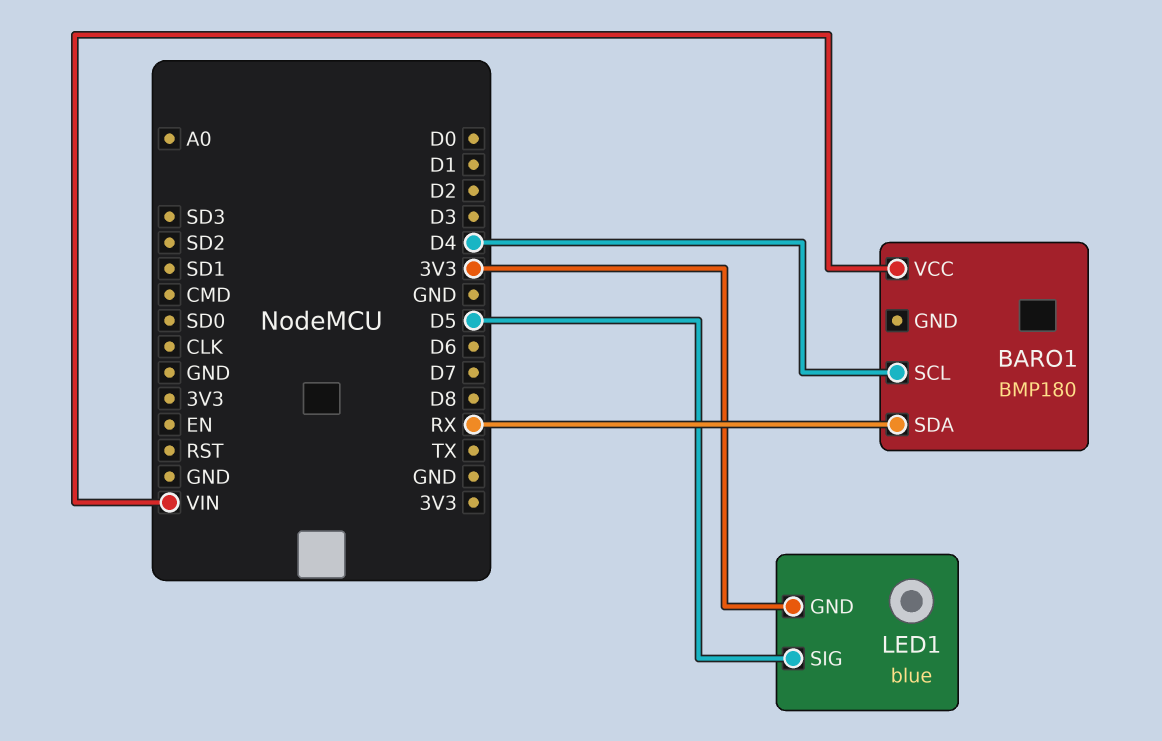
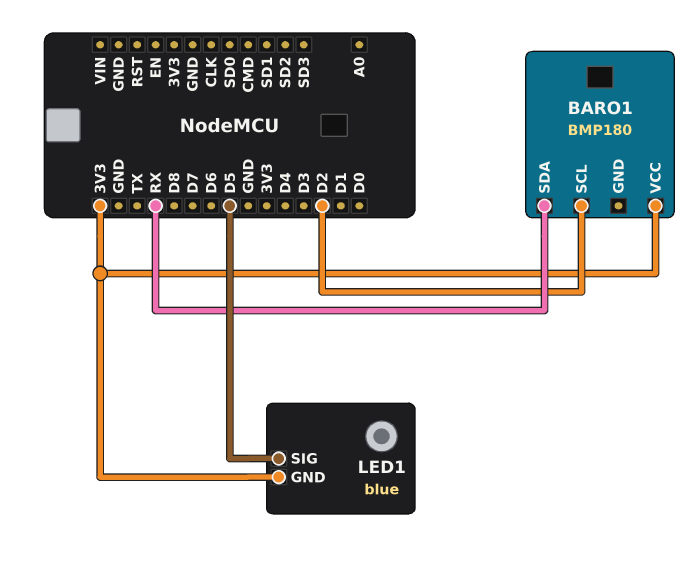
BARO1 pin SCL: D4 -> D2
BARO1 pin VCC: VIN -> 3V3

